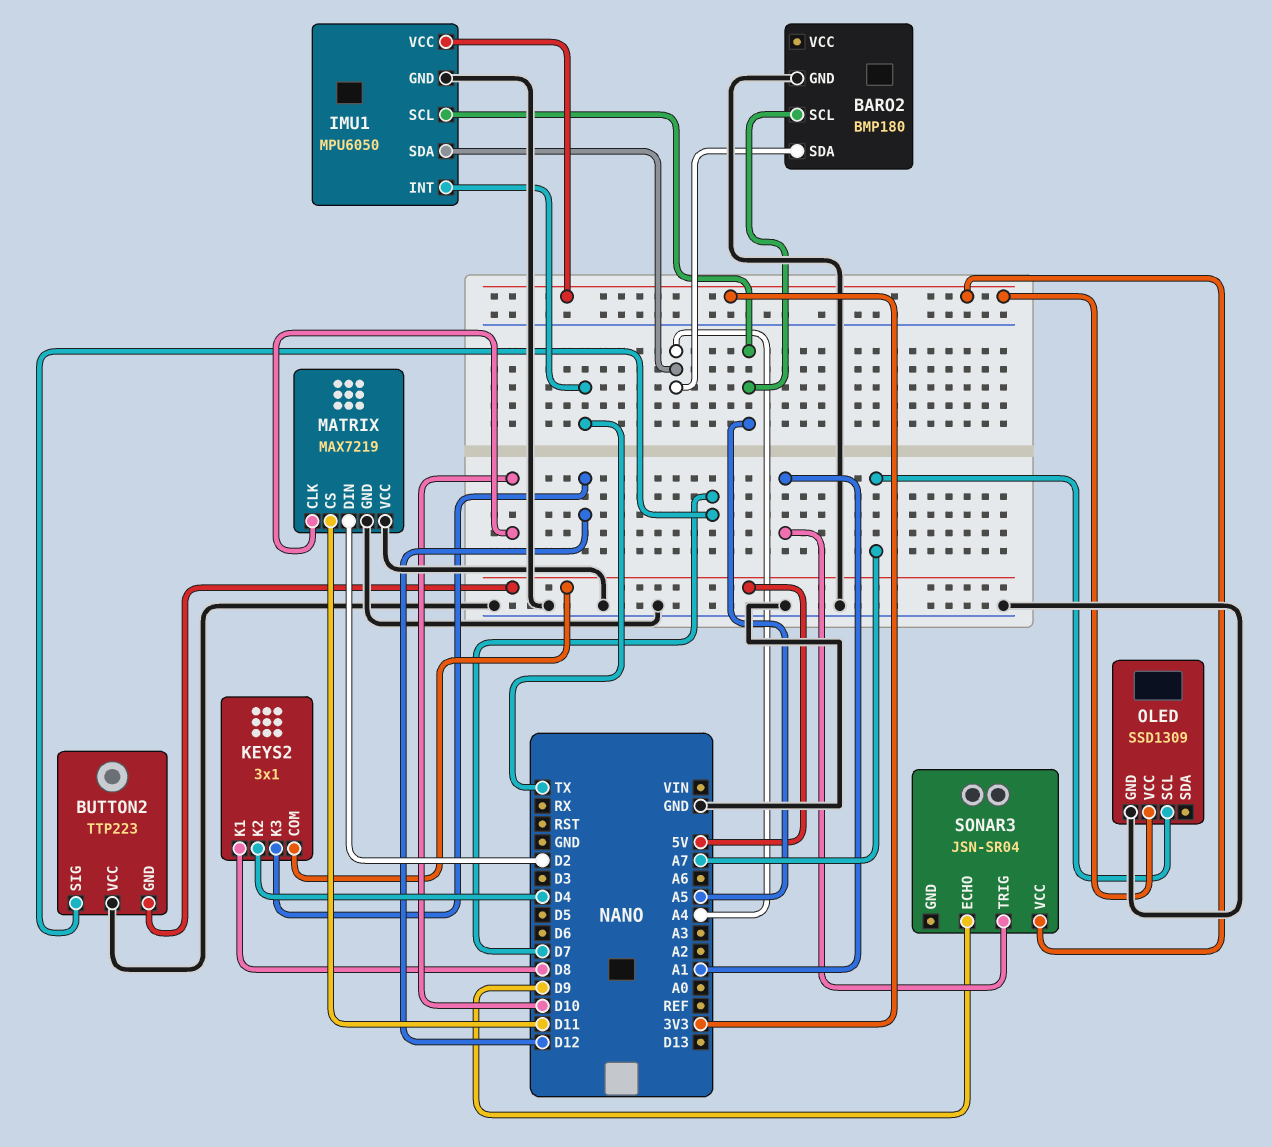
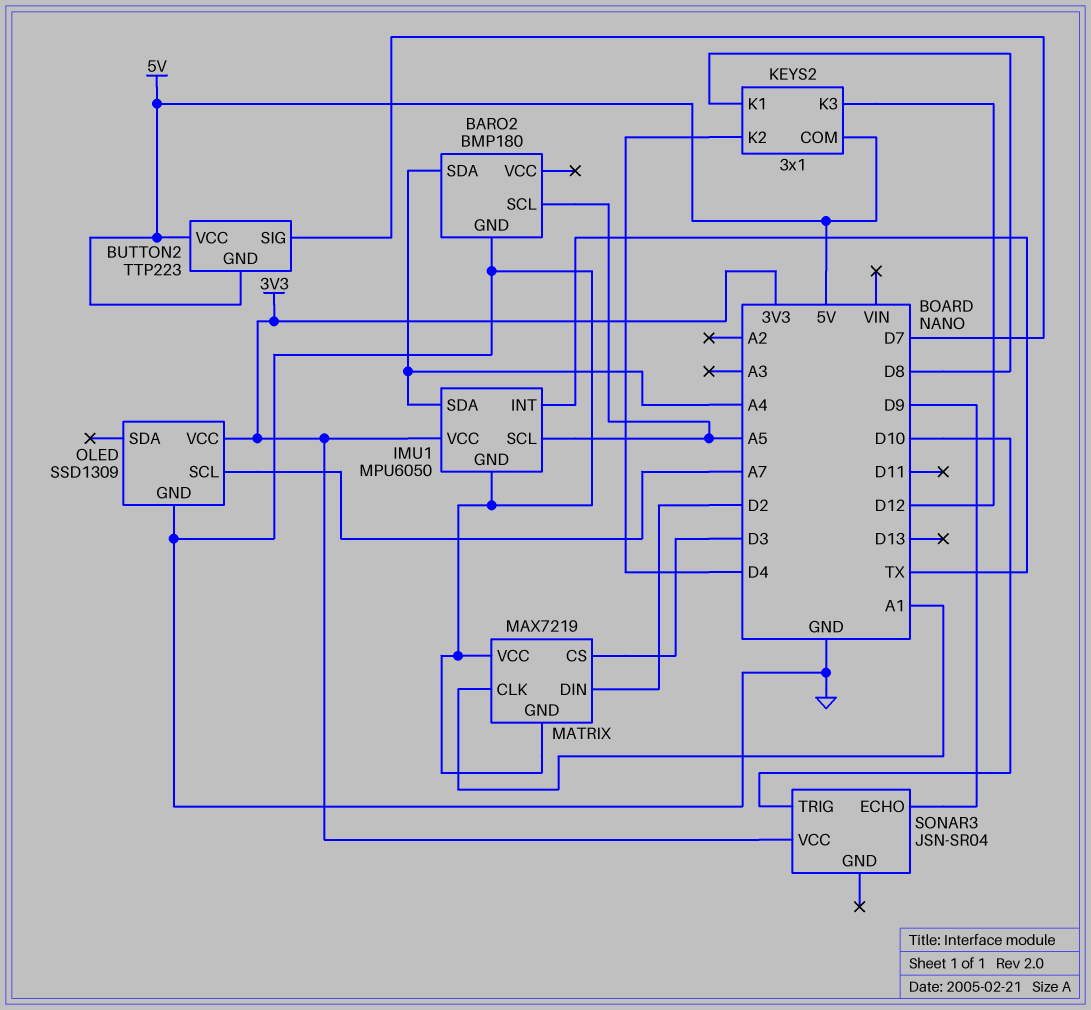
BUTTON2 pin VCC: GND -> 5V
MATRIX pin CLK: D10 -> A1
MATRIX pin CS: D11 -> D3
SONAR3 pin TRIG: A1 -> D10

